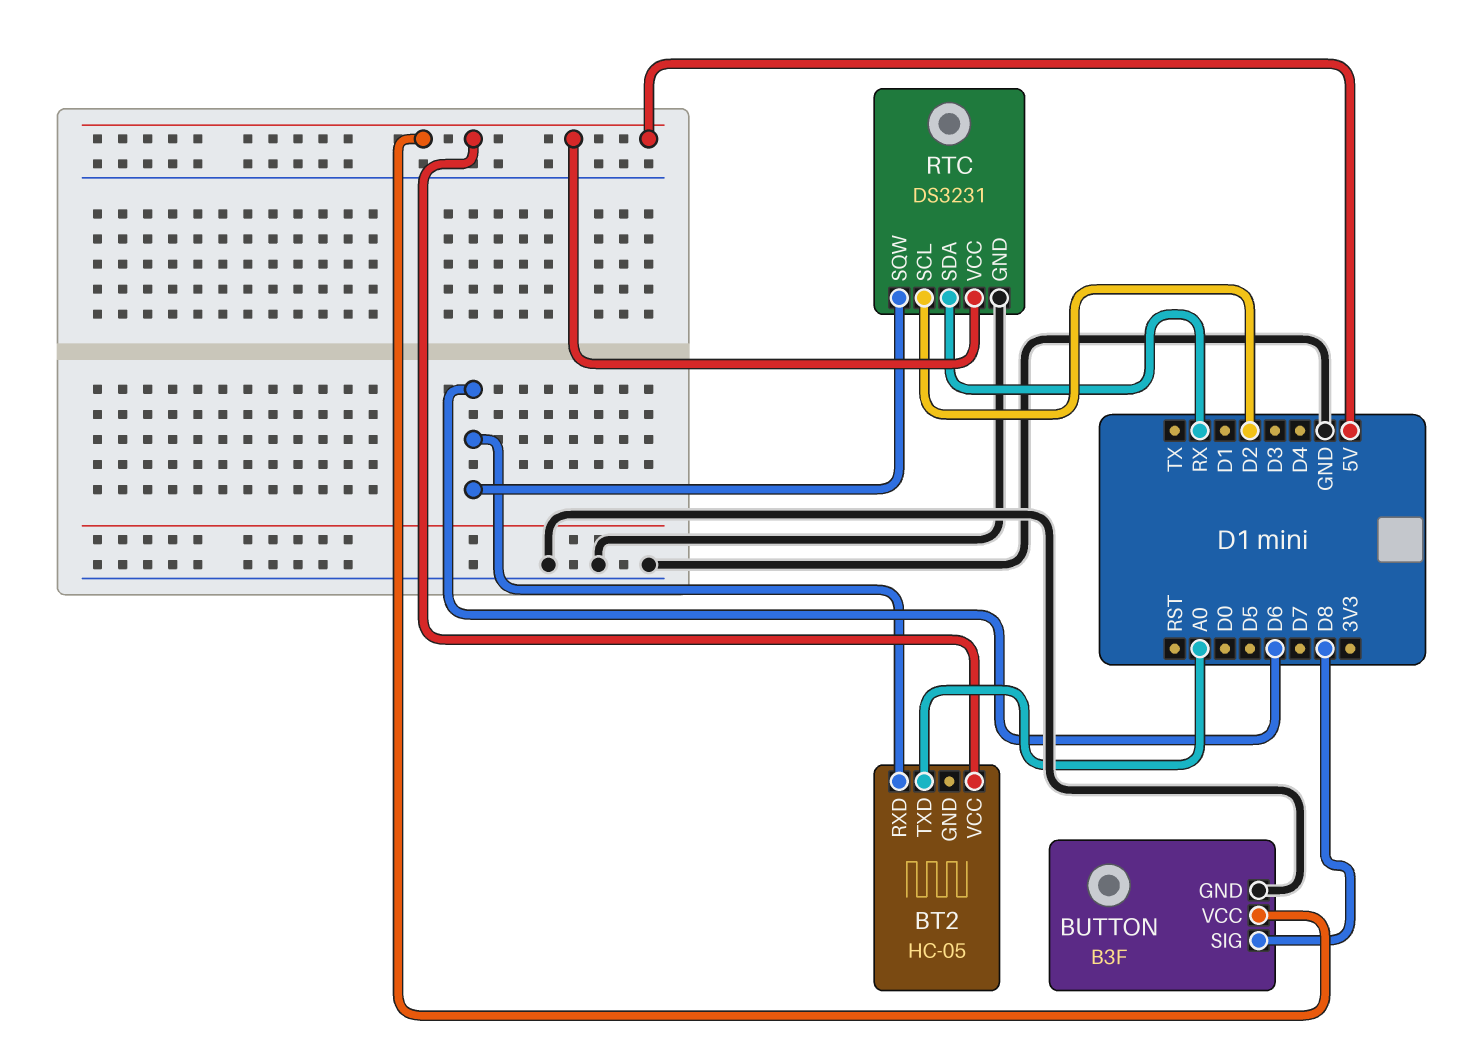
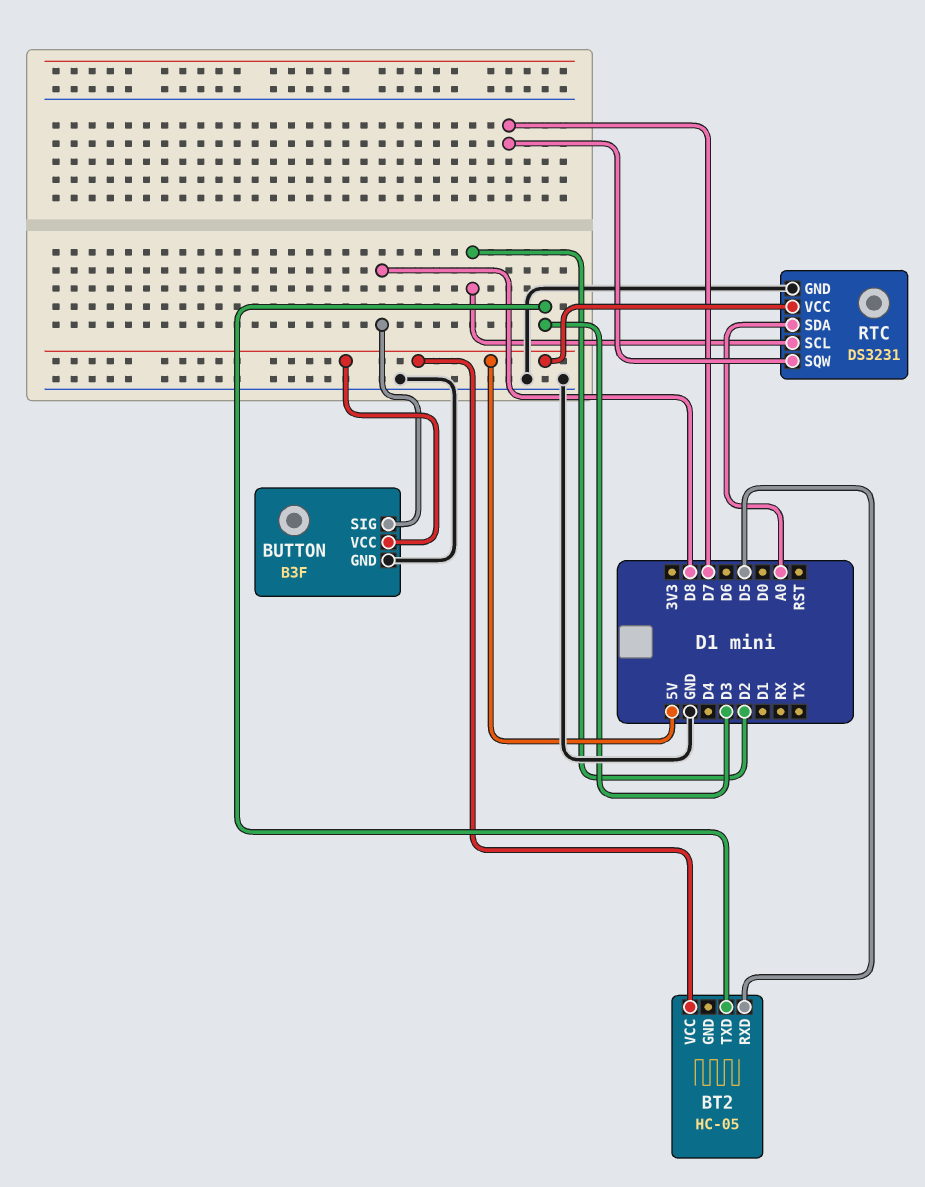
BT2 pin RXD: D6 -> D5
BT2 pin TXD: A0 -> D3
RTC pin SDA: RX -> A0
RTC pin SQW: D6 -> D7

